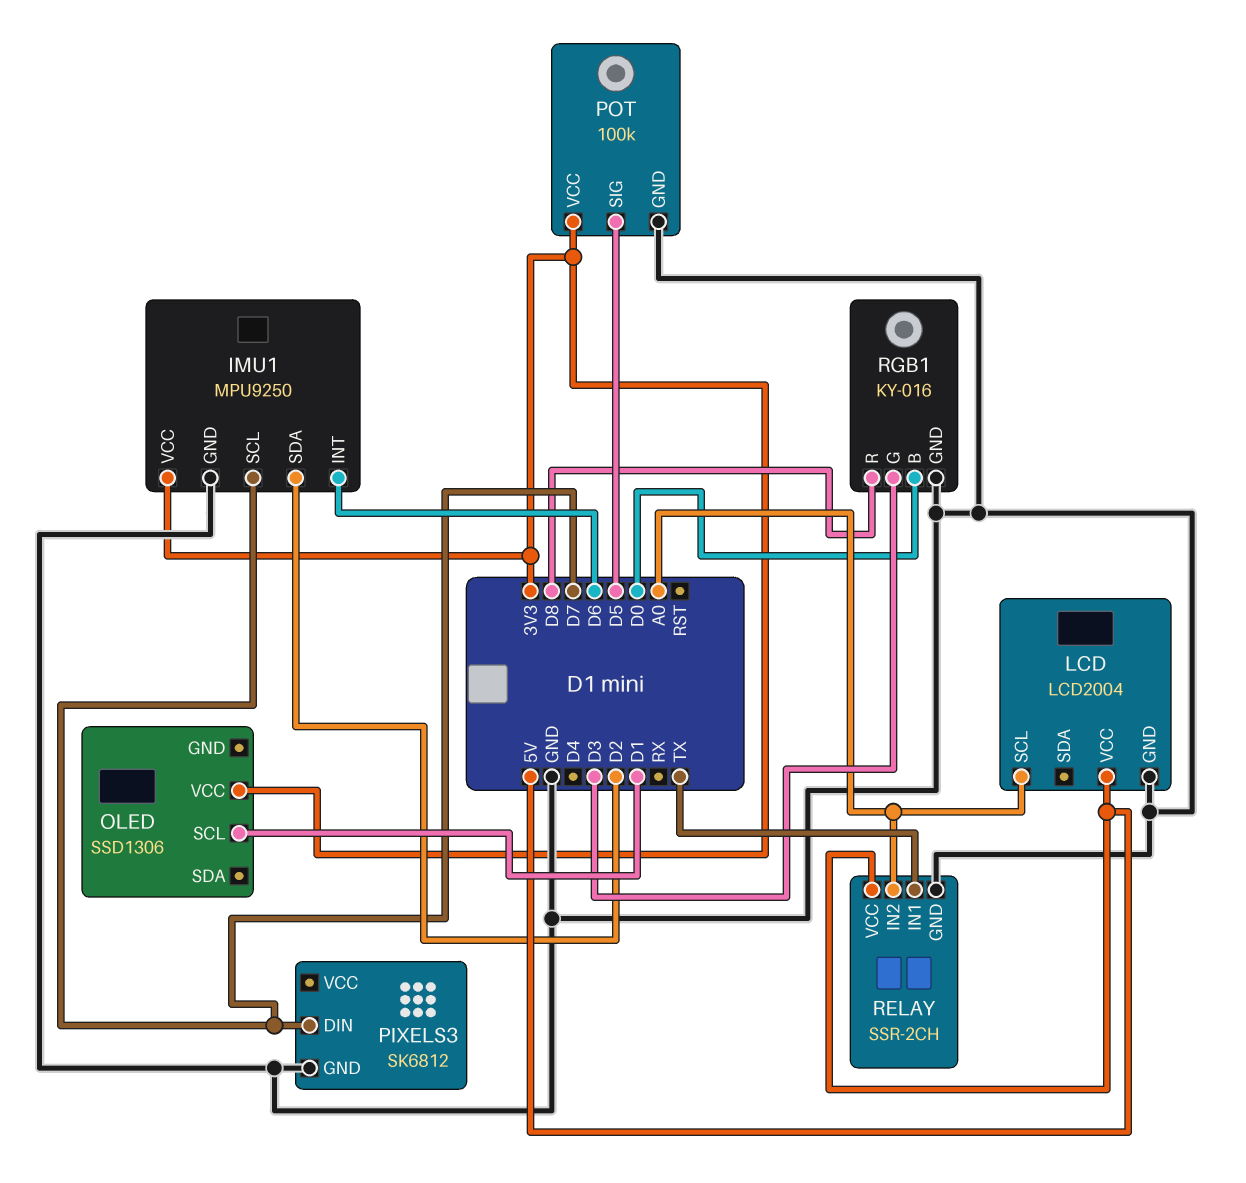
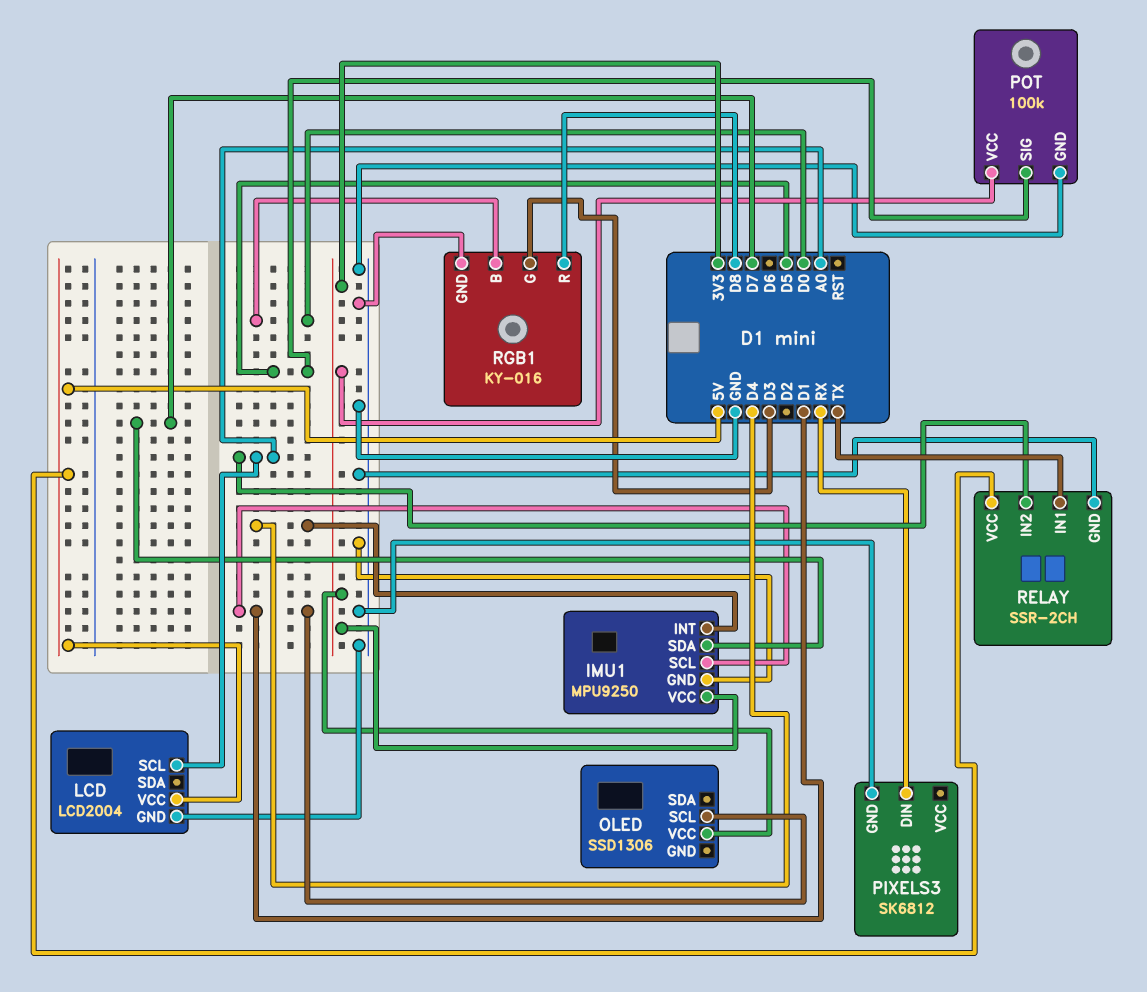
IMU1 pin INT: D6 -> D4
IMU1 pin SCL: D7 -> D1
IMU1 pin SDA: D2 -> D7
PIXELS3 pin DIN: D7 -> RX

